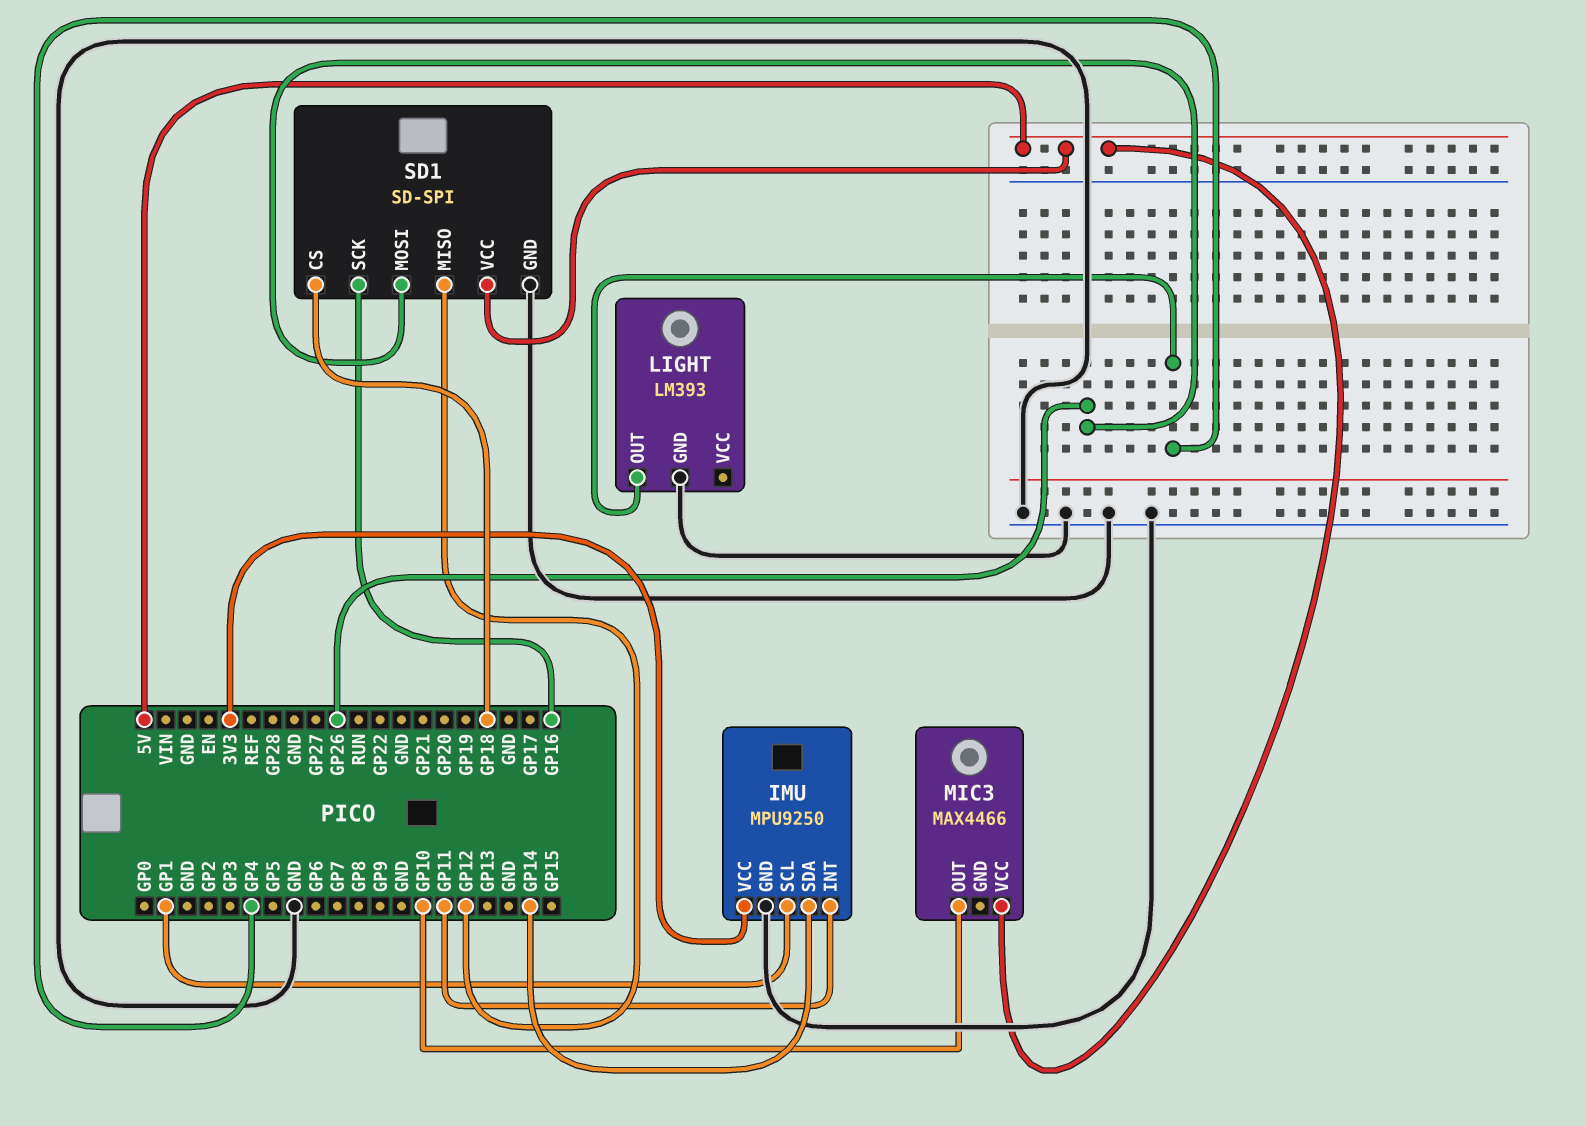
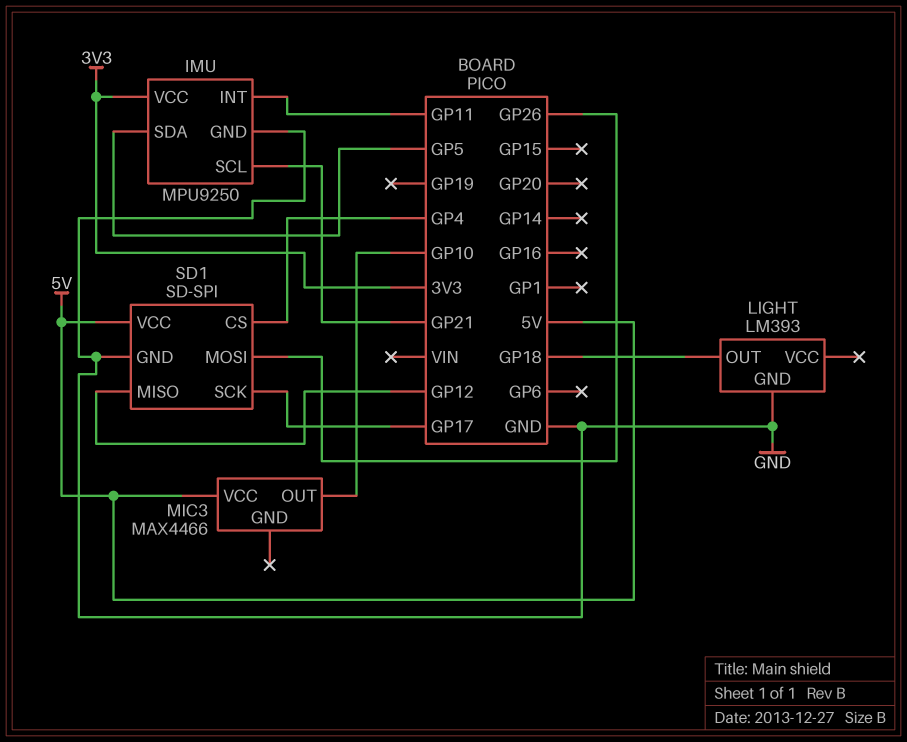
IMU pin SCL: GP1 -> GP21
IMU pin SDA: GP14 -> GP5
LIGHT pin OUT: GP4 -> GP18
SD1 pin CS: GP18 -> GP4
SD1 pin SCK: GP16 -> GP17

